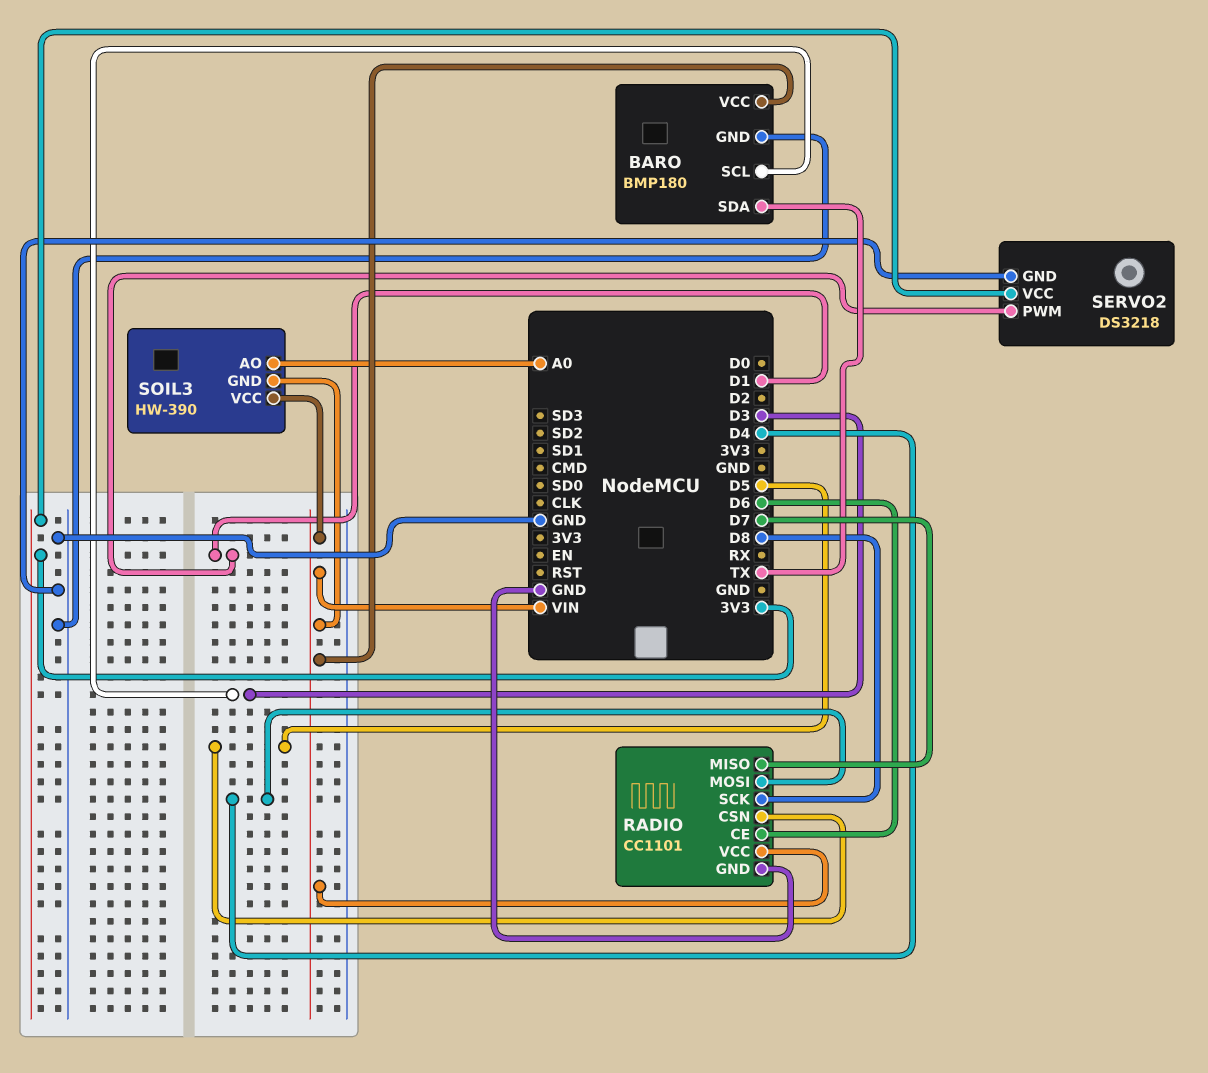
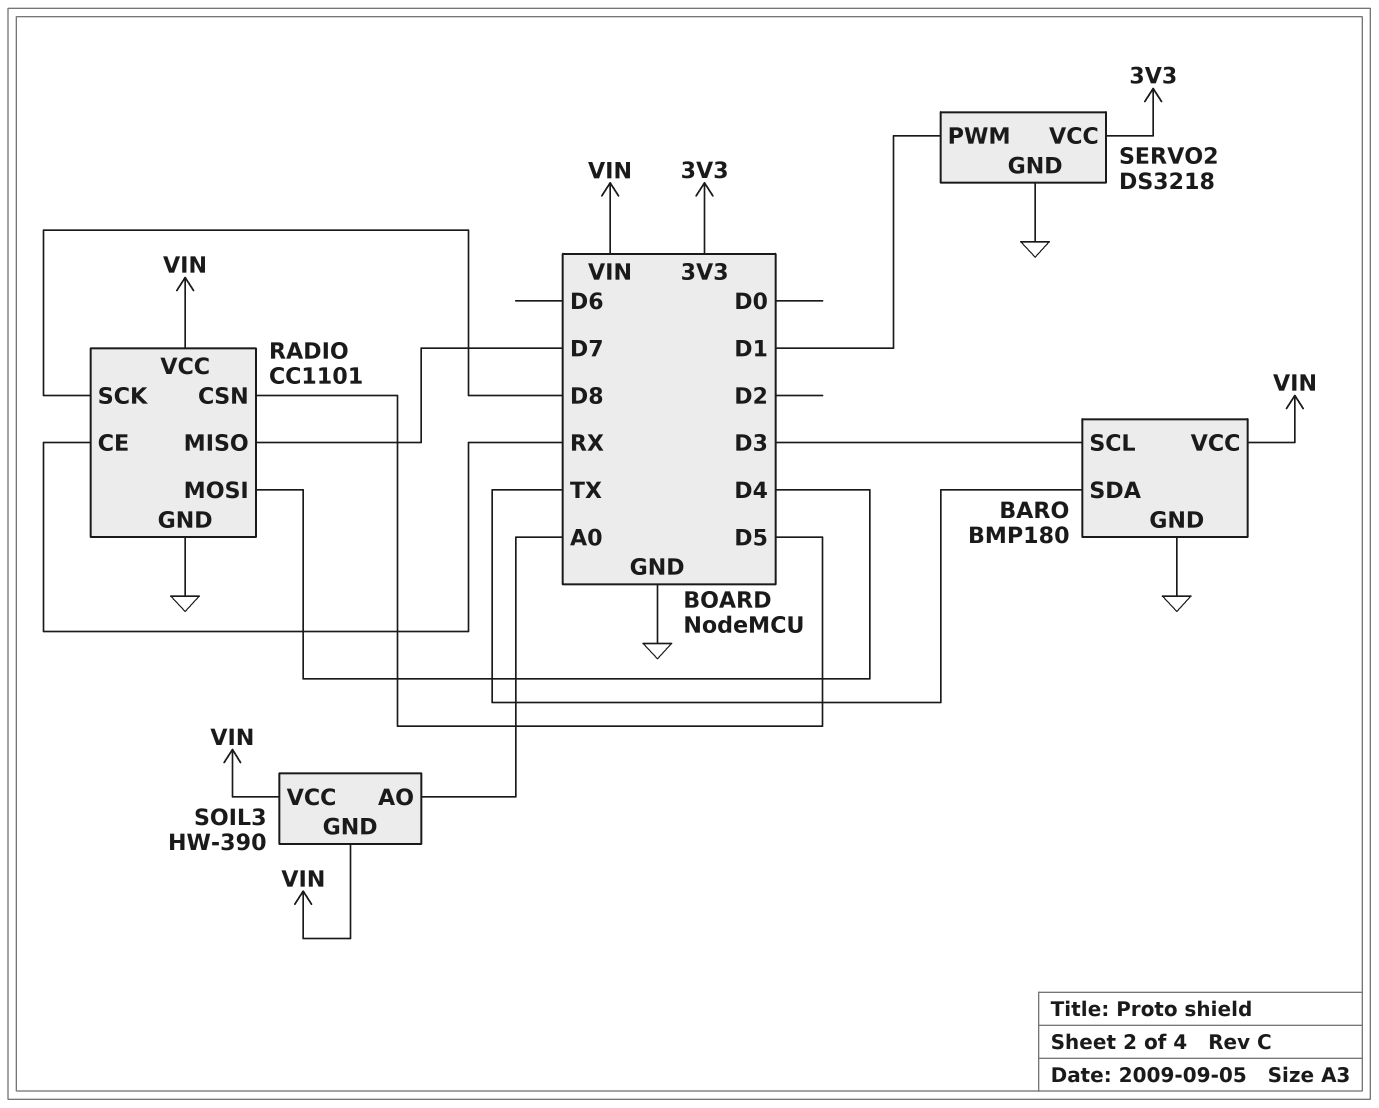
RADIO pin CE: D6 -> RX

